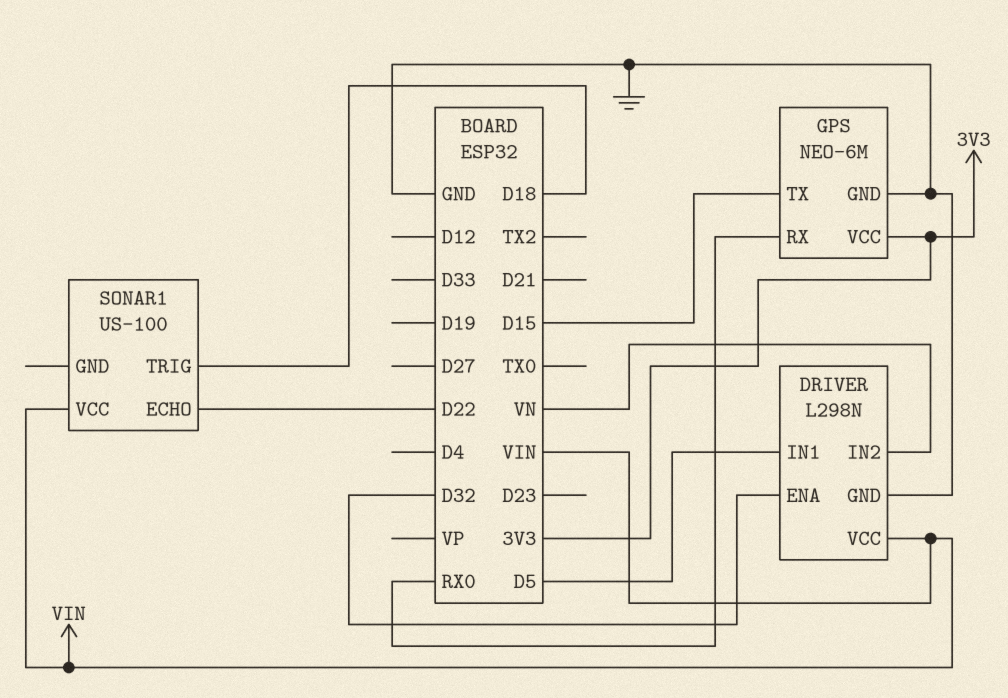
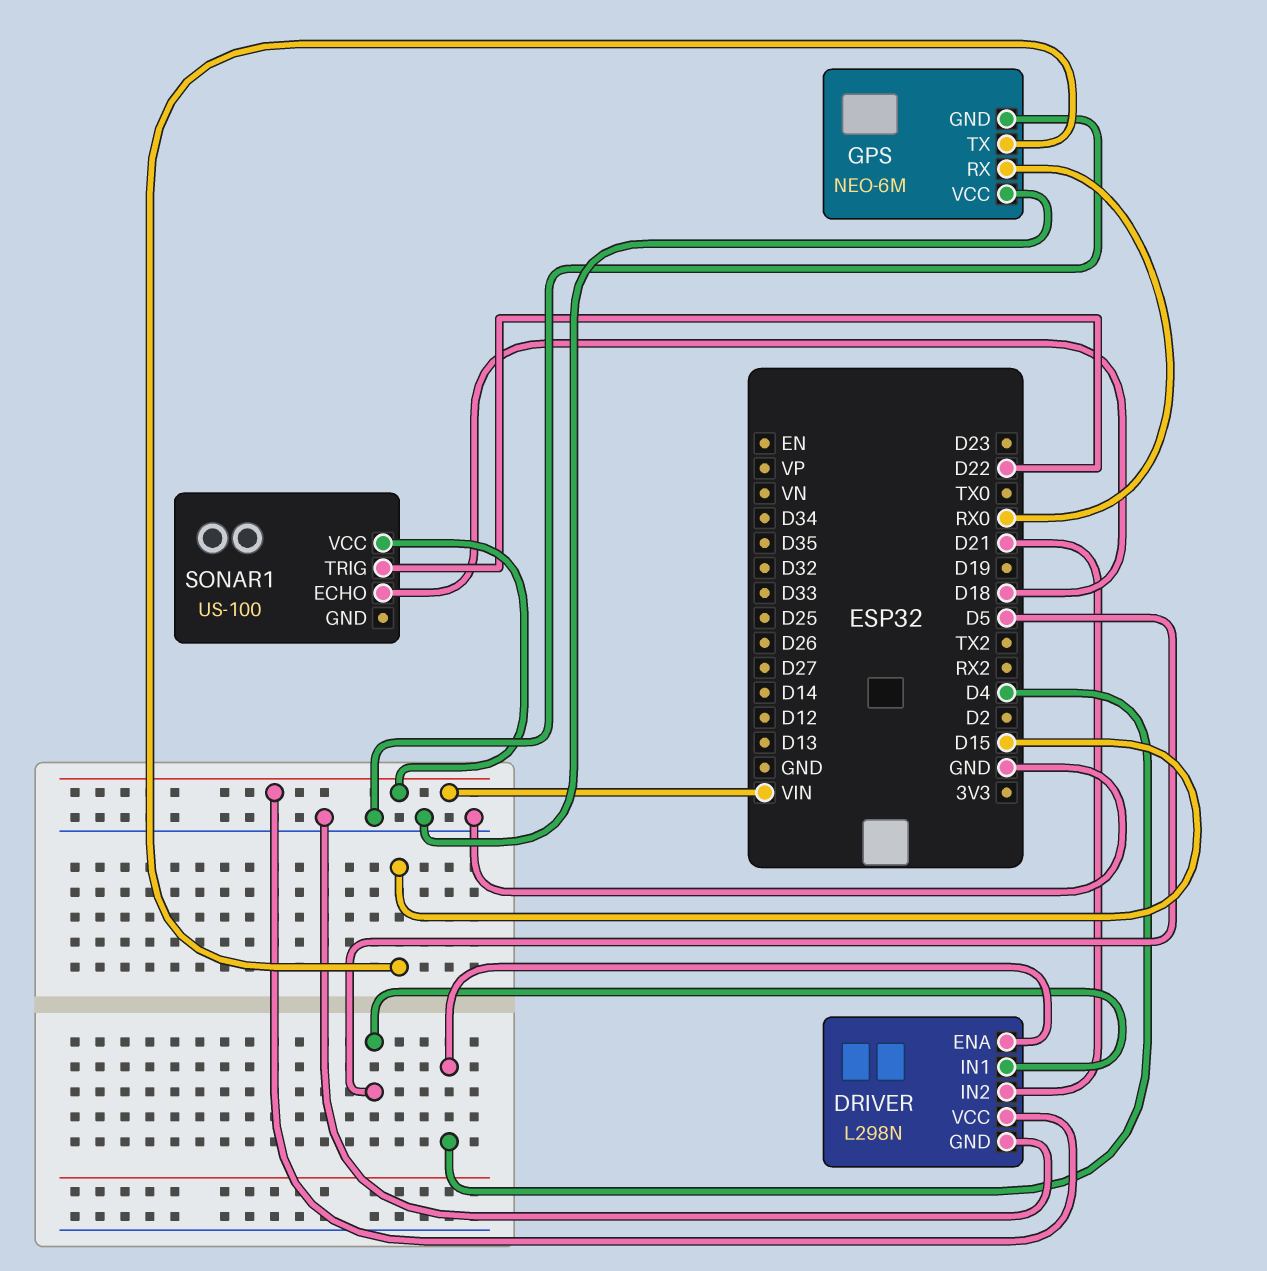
DRIVER pin ENA: D32 -> D4
DRIVER pin IN2: VN -> D21
GPS pin VCC: 3V3 -> GND
SONAR1 pin ECHO: D22 -> D18
SONAR1 pin TRIG: D18 -> D22

